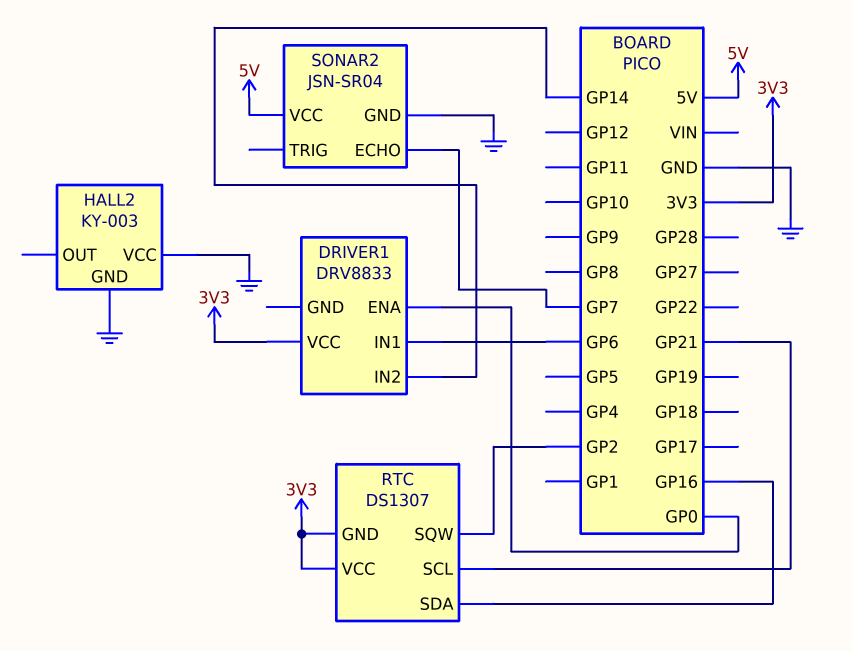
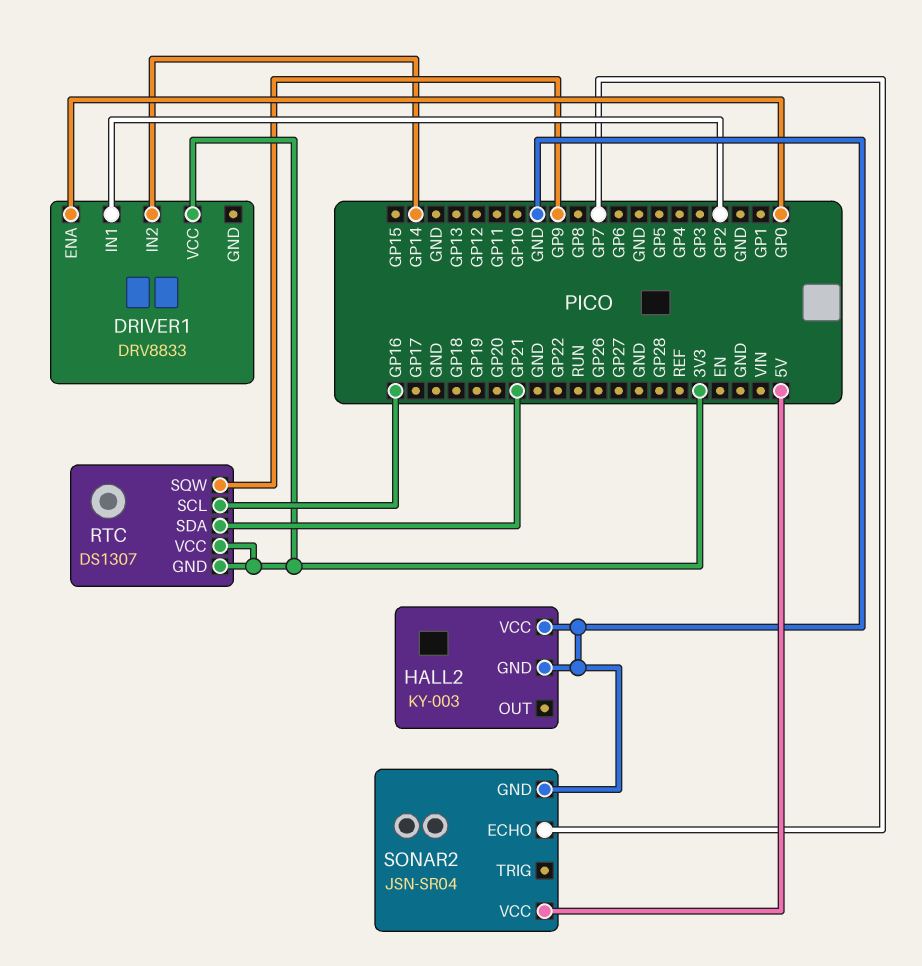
DRIVER1 pin IN1: GP6 -> GP2
RTC pin SCL: GP21 -> GP16
RTC pin SDA: GP16 -> GP21
RTC pin SQW: GP2 -> GP9

